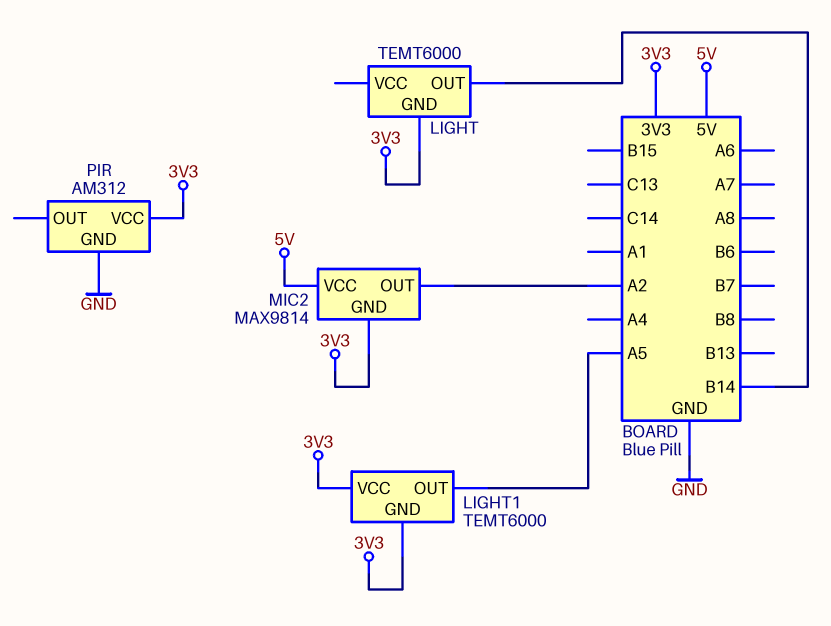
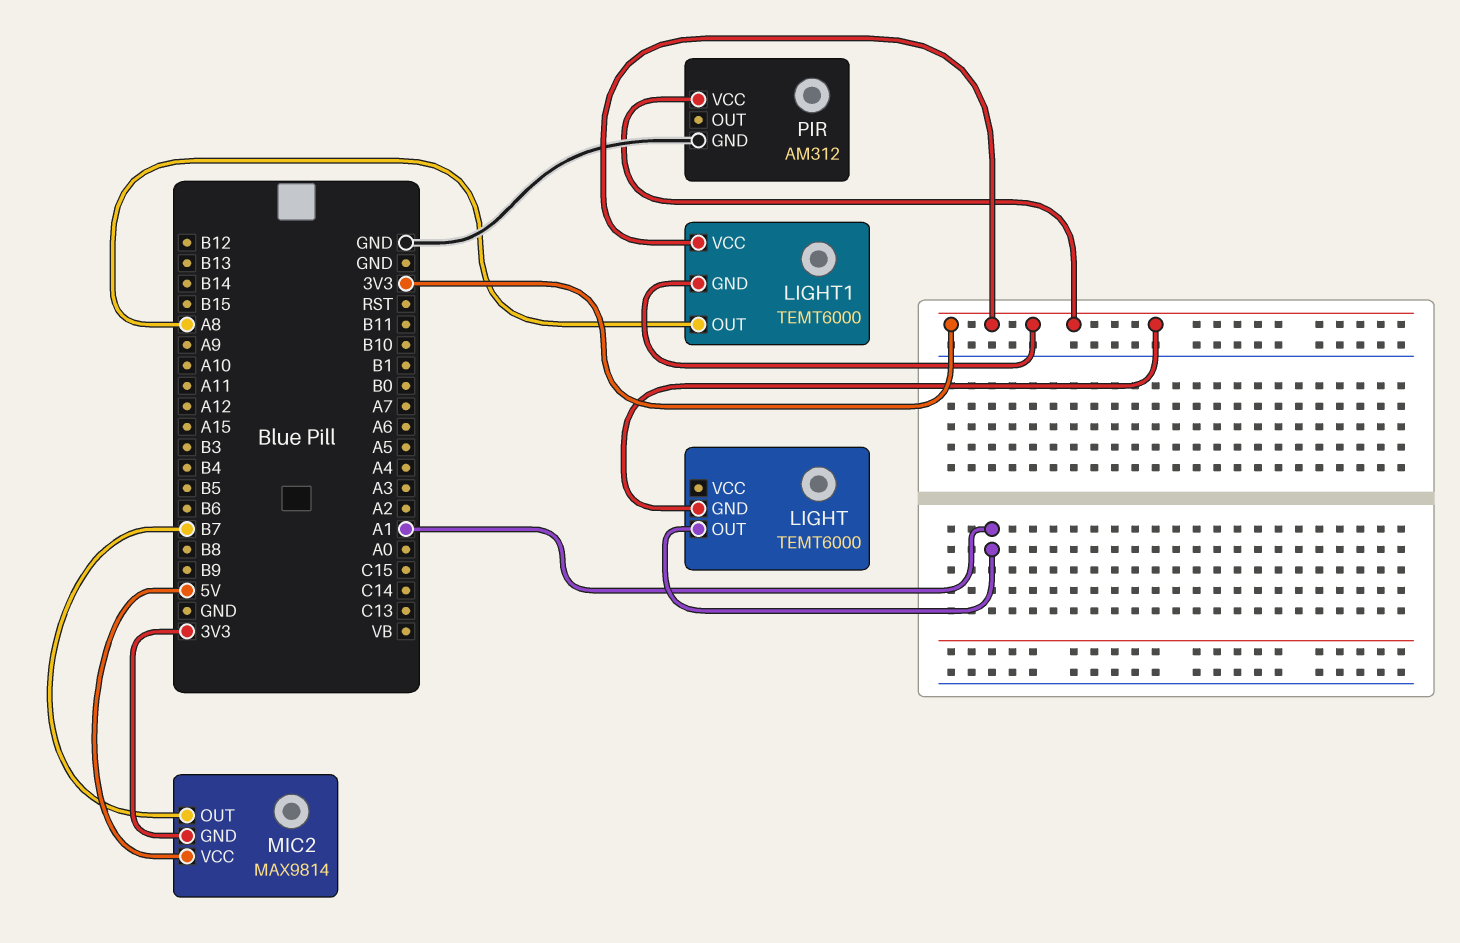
LIGHT pin OUT: B14 -> A1
LIGHT1 pin OUT: A5 -> A8
MIC2 pin OUT: A2 -> B7

